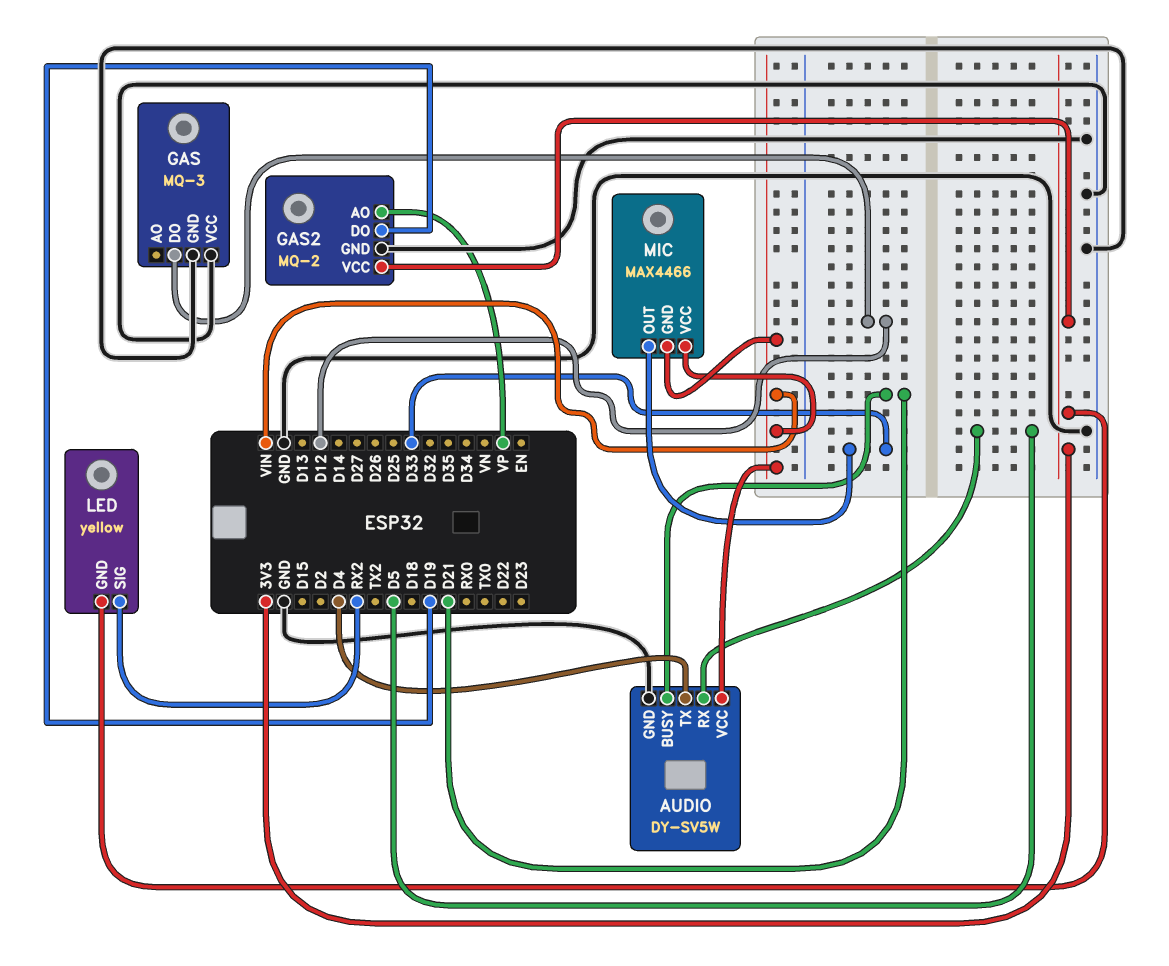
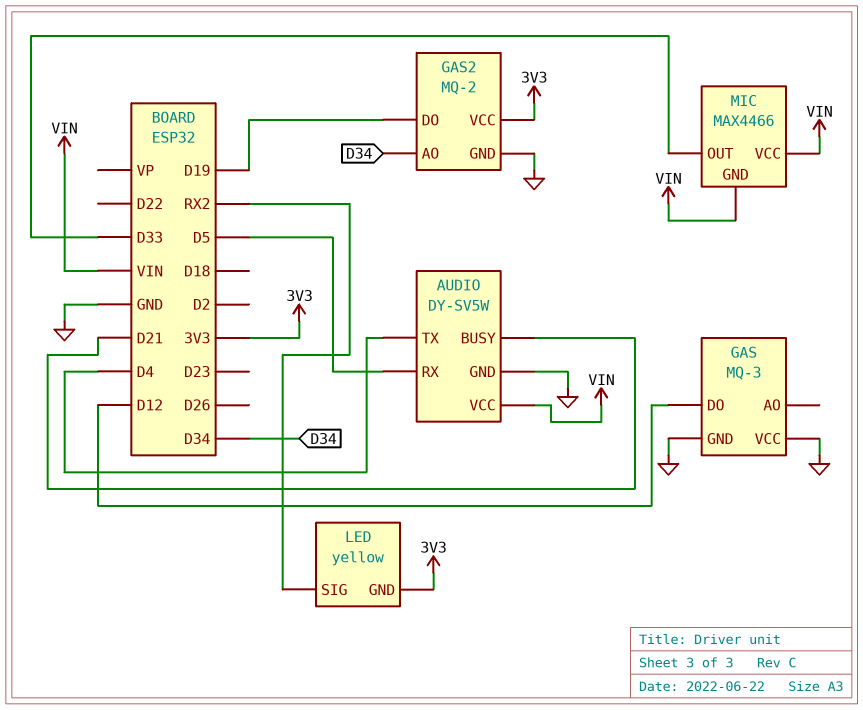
GAS2 pin AO: VP -> D34

